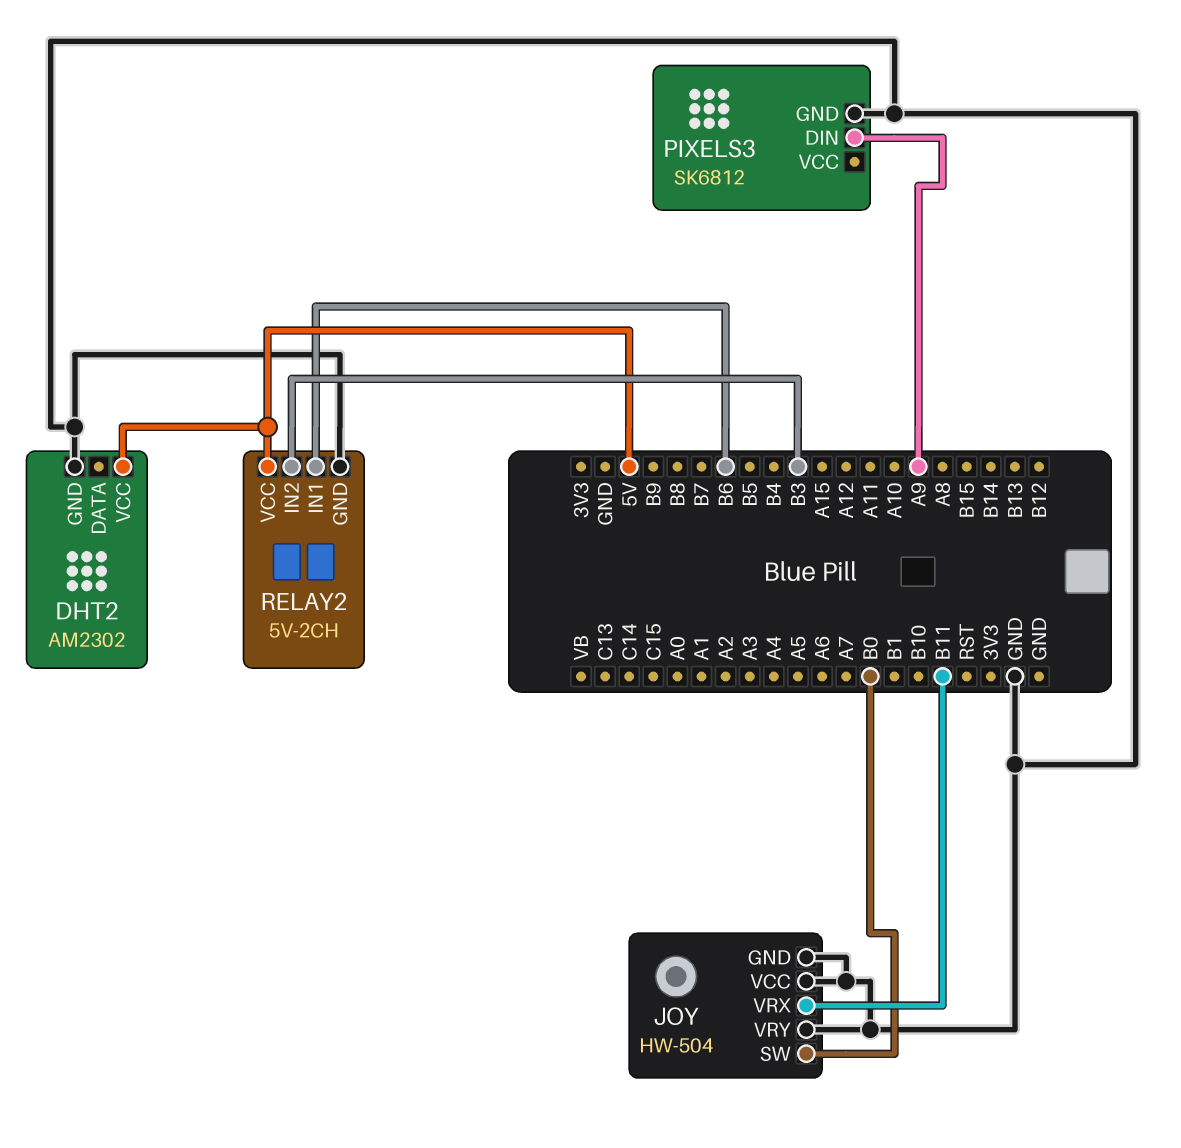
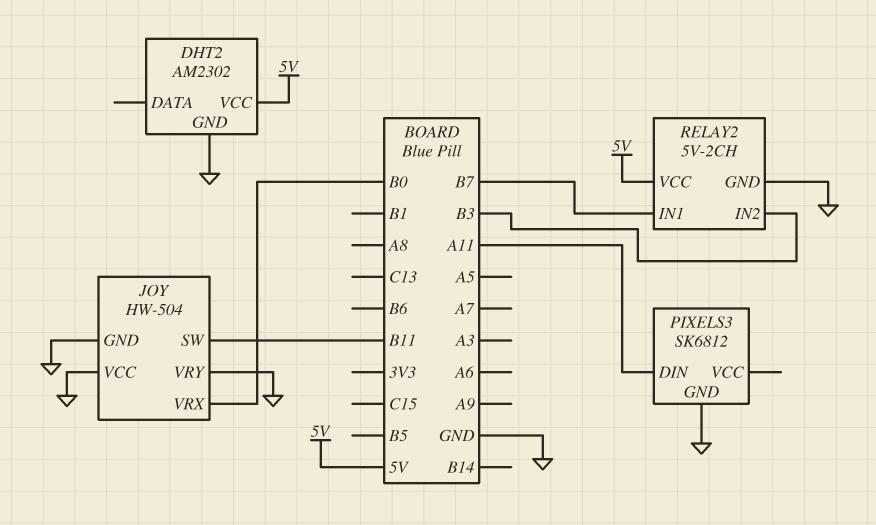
JOY pin SW: B0 -> B11
JOY pin VRX: B11 -> B0
PIXELS3 pin DIN: A9 -> A11
RELAY2 pin IN1: B6 -> B7

